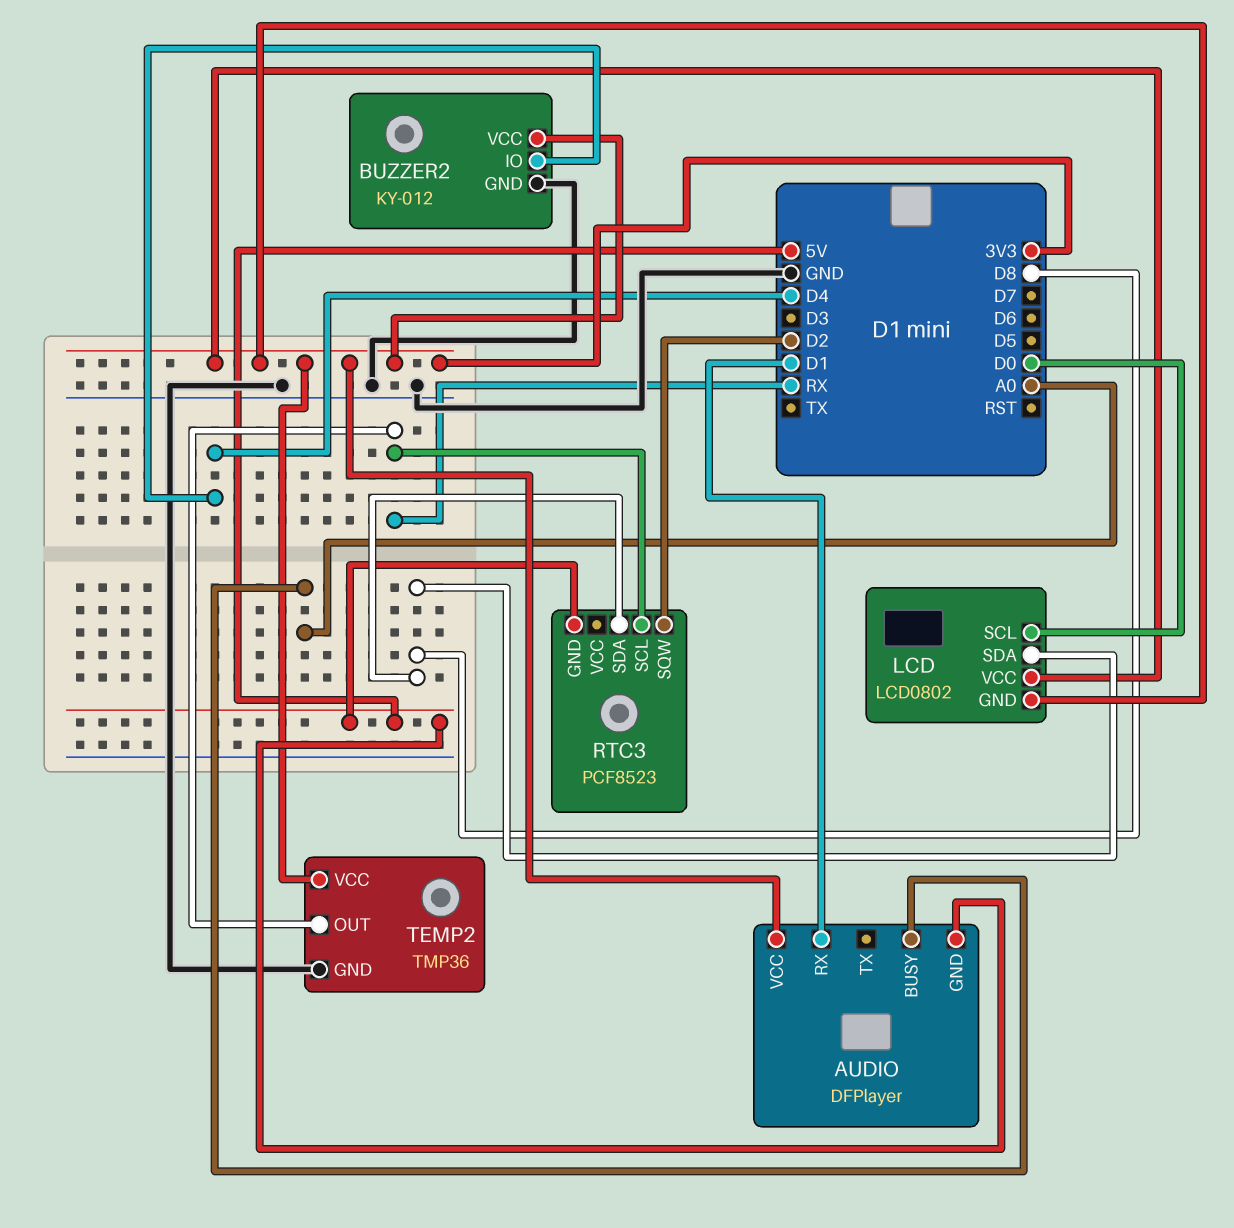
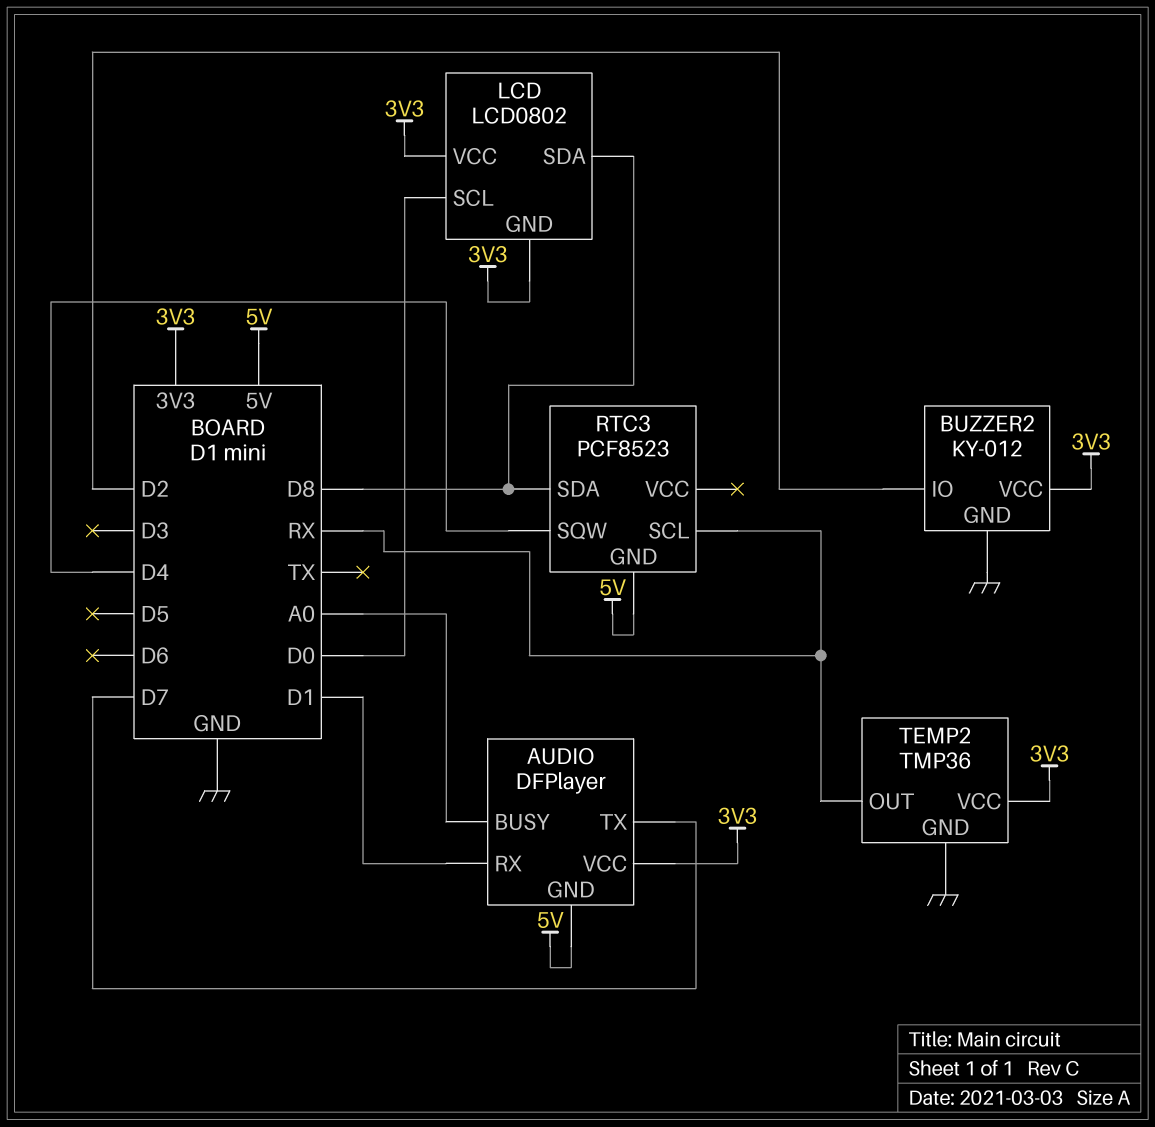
AUDIO pin TX: none -> D7
BUZZER2 pin IO: D4 -> D2
RTC3 pin SQW: D2 -> D4

